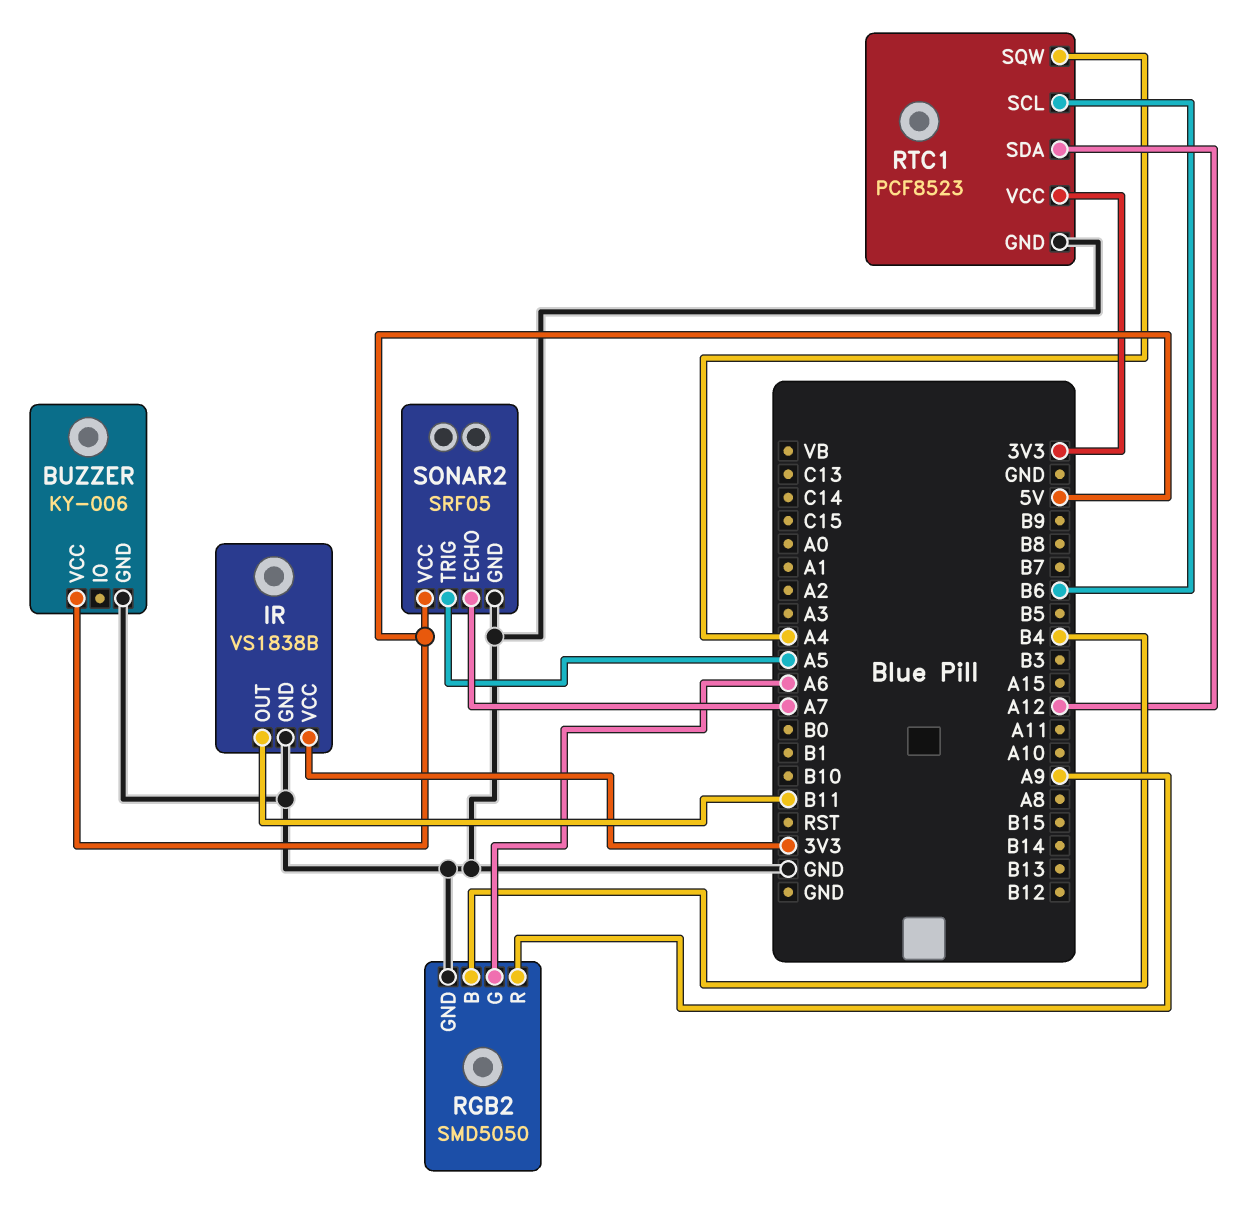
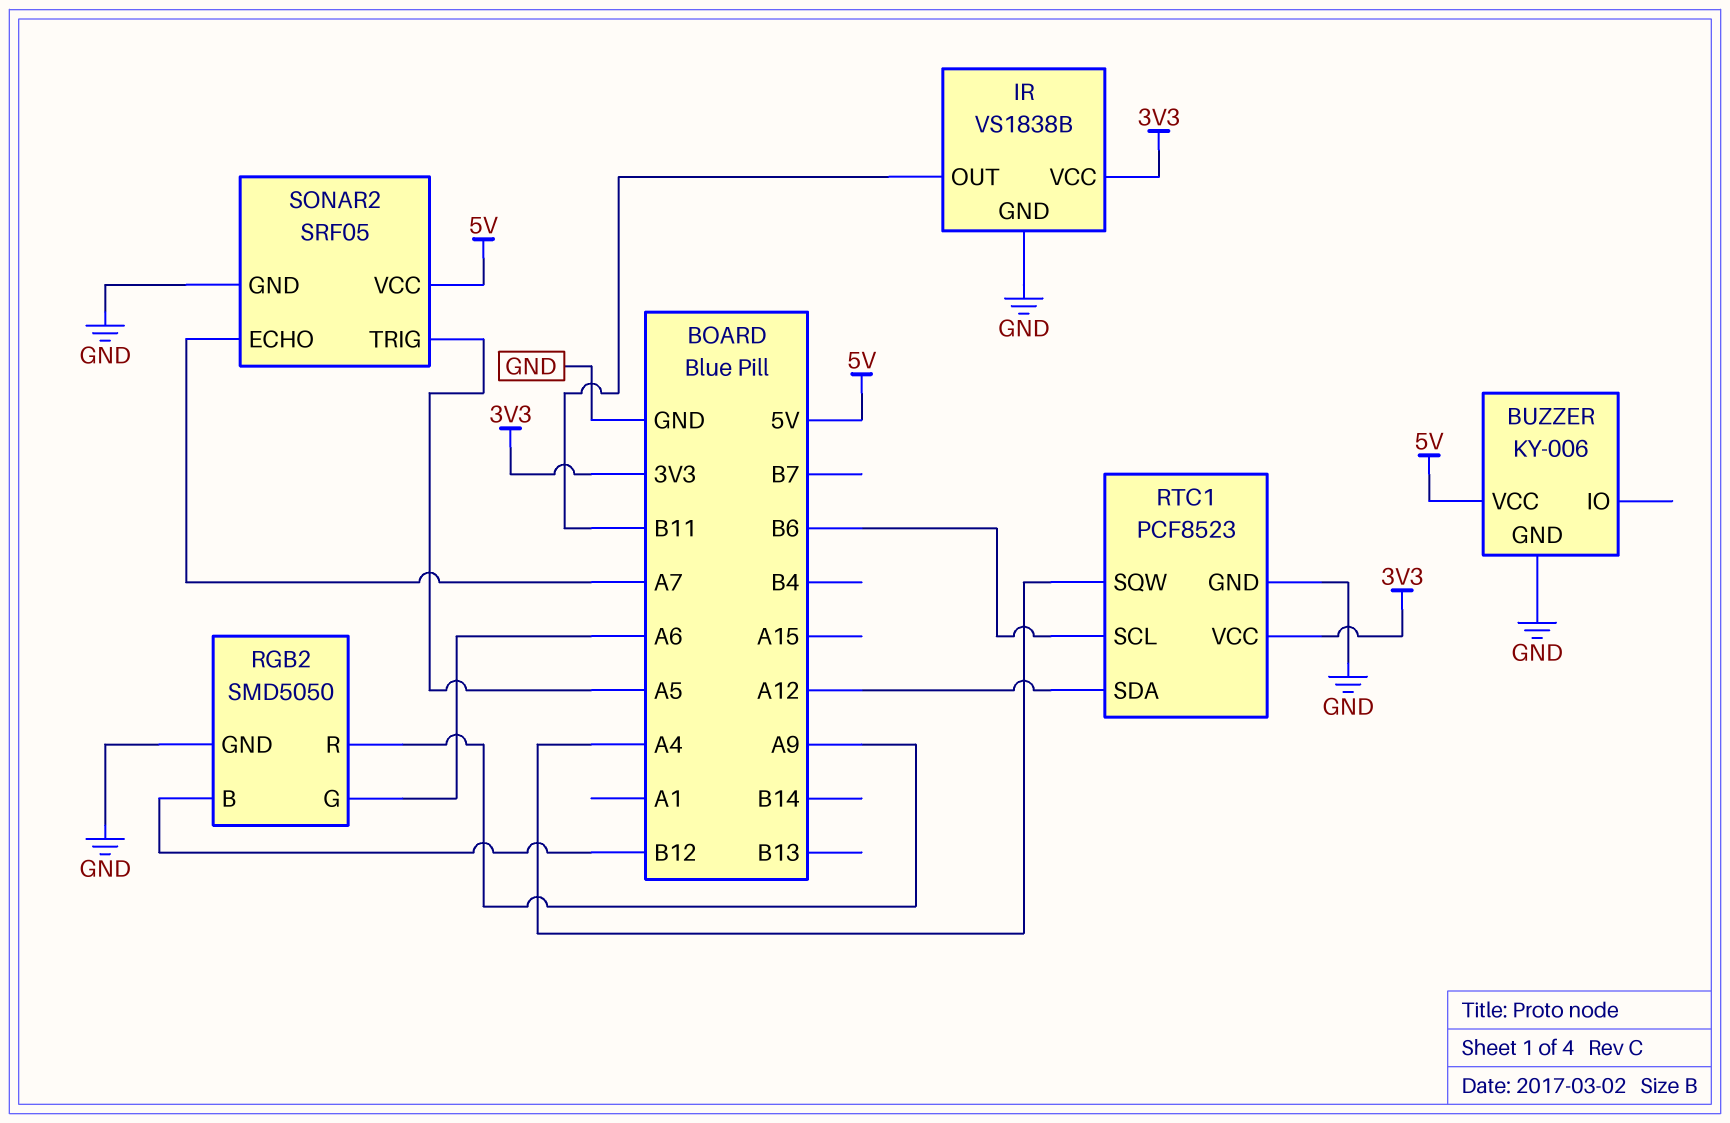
RGB2 pin B: B4 -> B12

